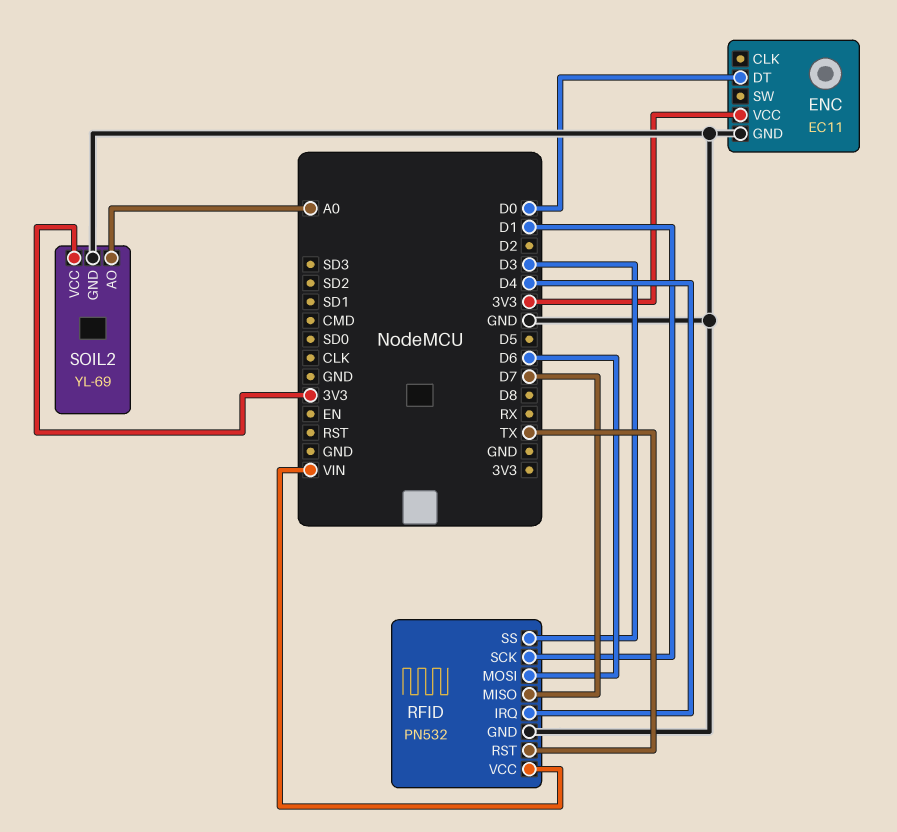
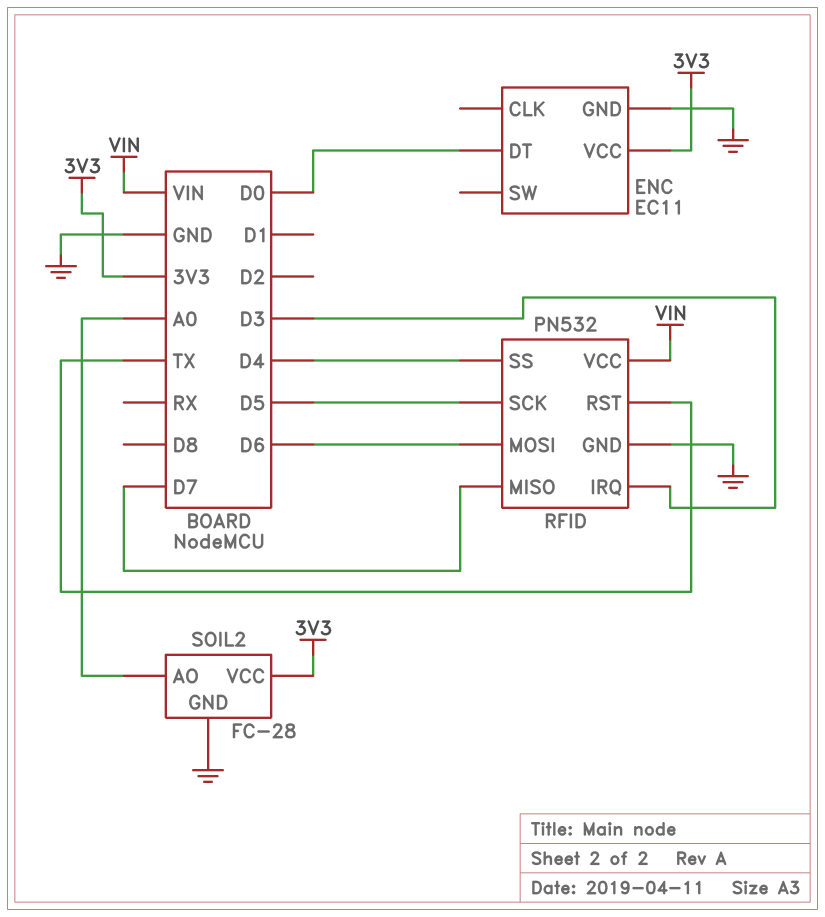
RFID pin IRQ: D4 -> D3
RFID pin SCK: D1 -> D5
RFID pin SS: D3 -> D4
SOIL2: YL-69 -> FC-28

